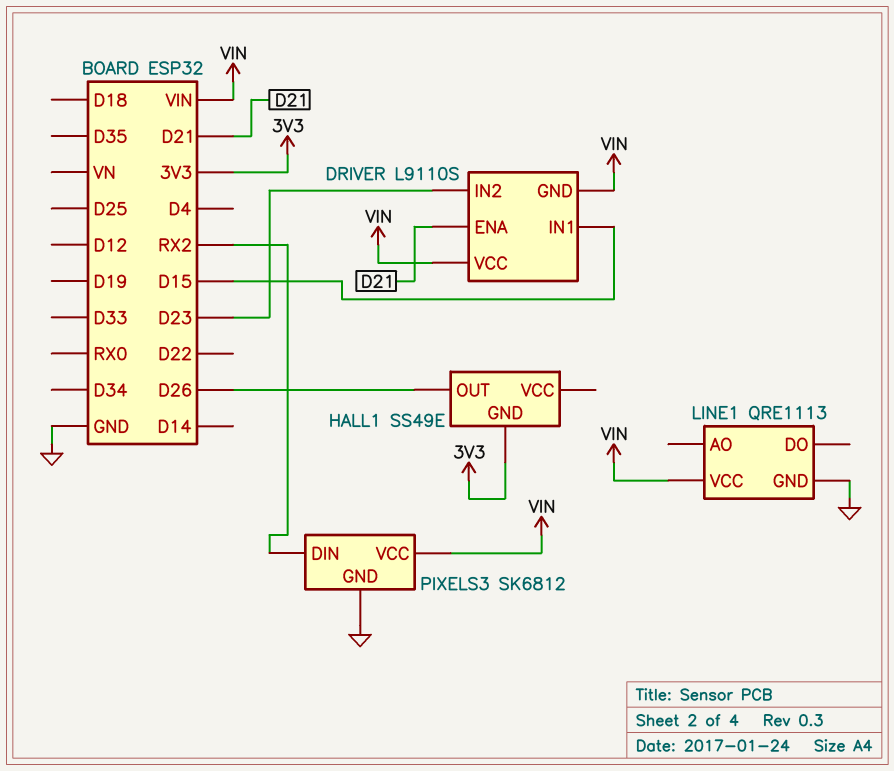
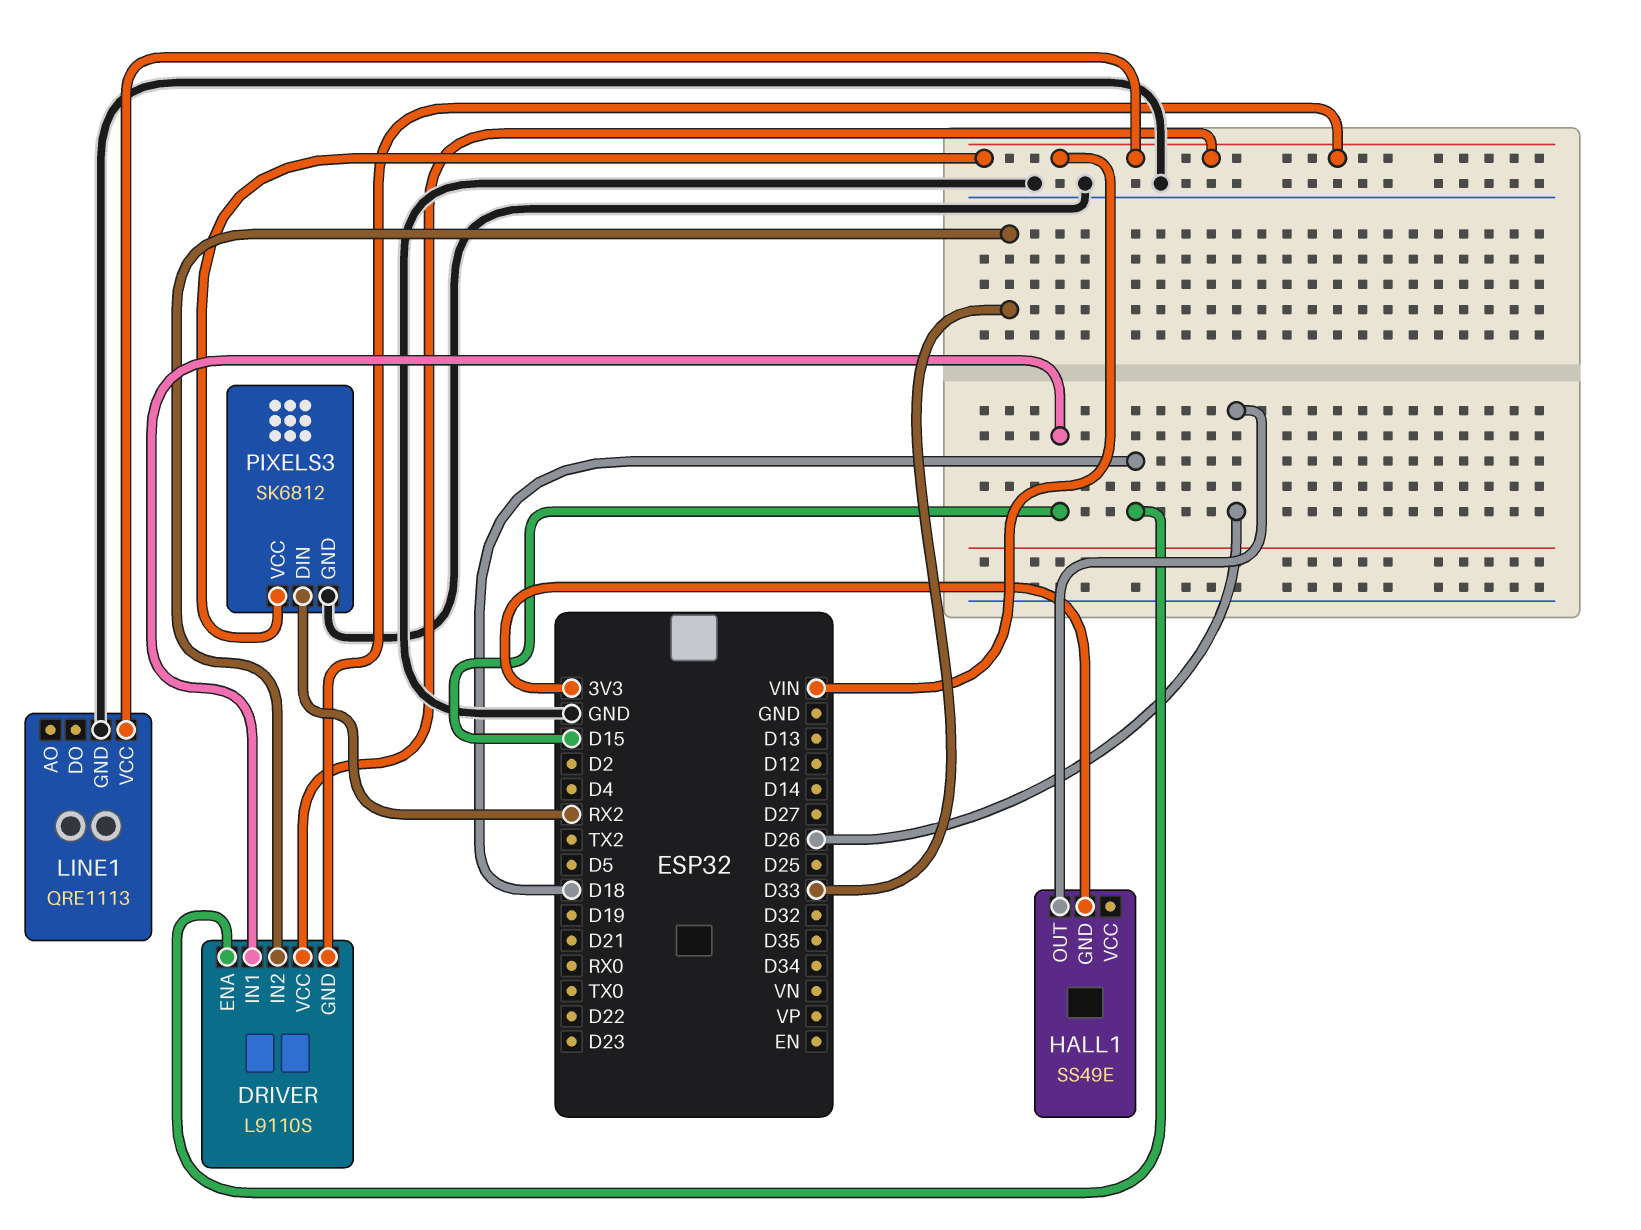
DRIVER pin ENA: D21 -> D18
DRIVER pin IN2: D23 -> D33

